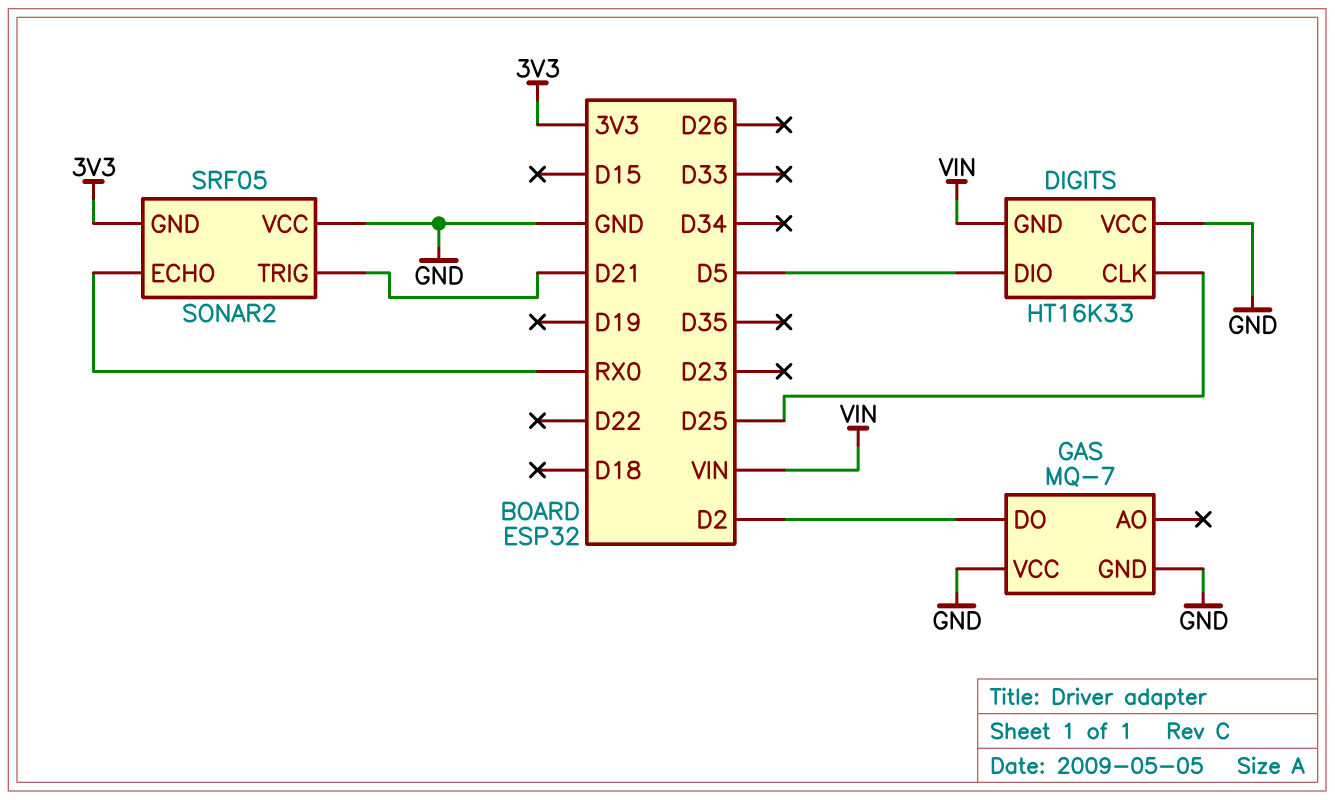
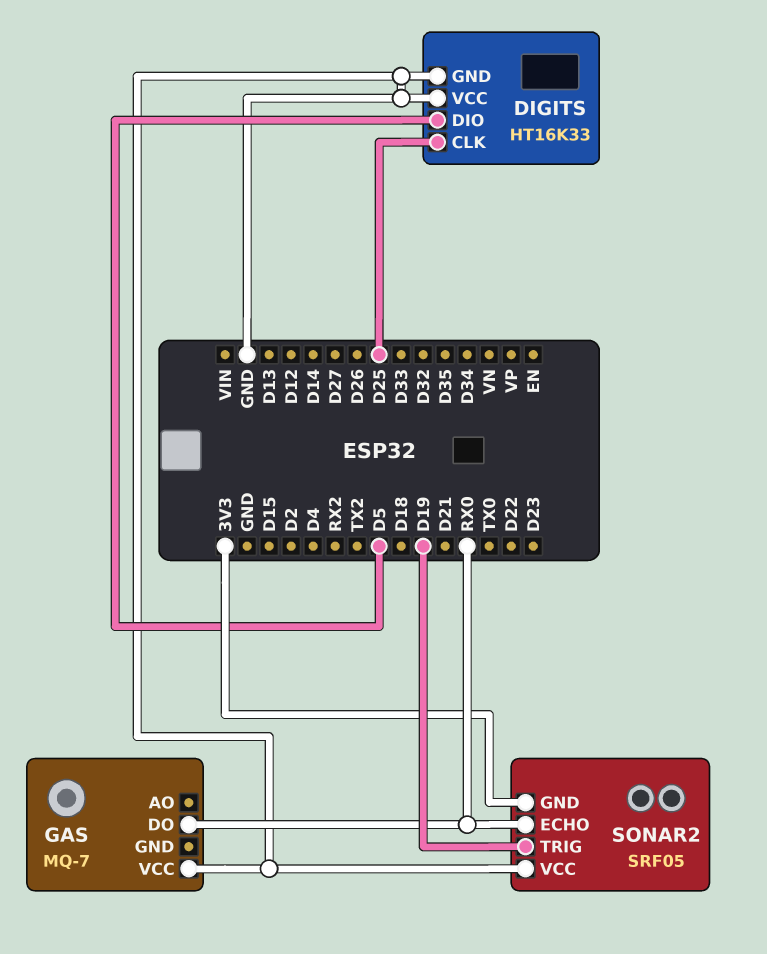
DIGITS pin GND: VIN -> GND
GAS pin DO: D2 -> RX0
GAS pin GND: GND -> none
SONAR2 pin TRIG: D21 -> D19

